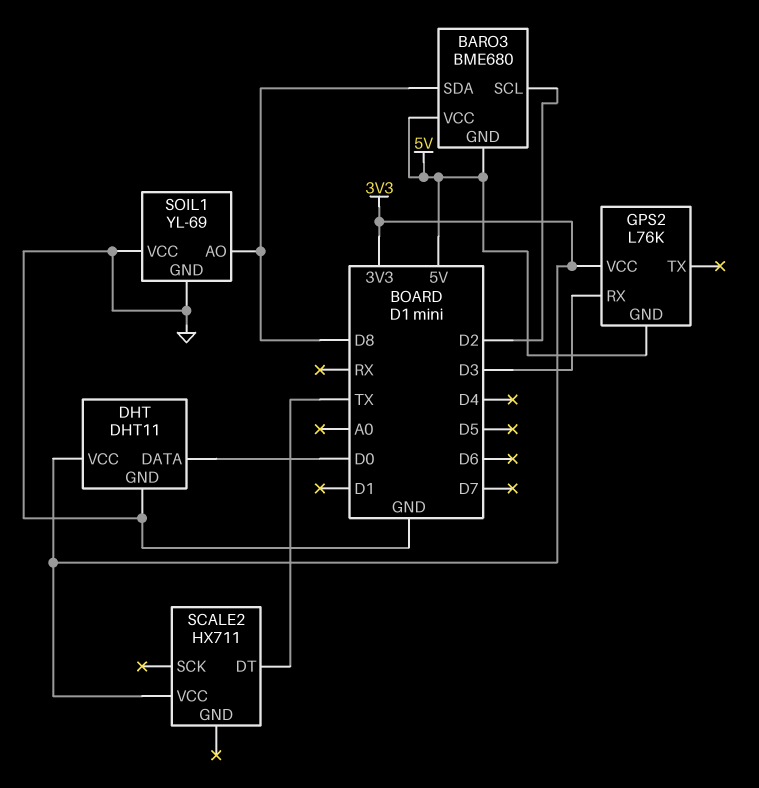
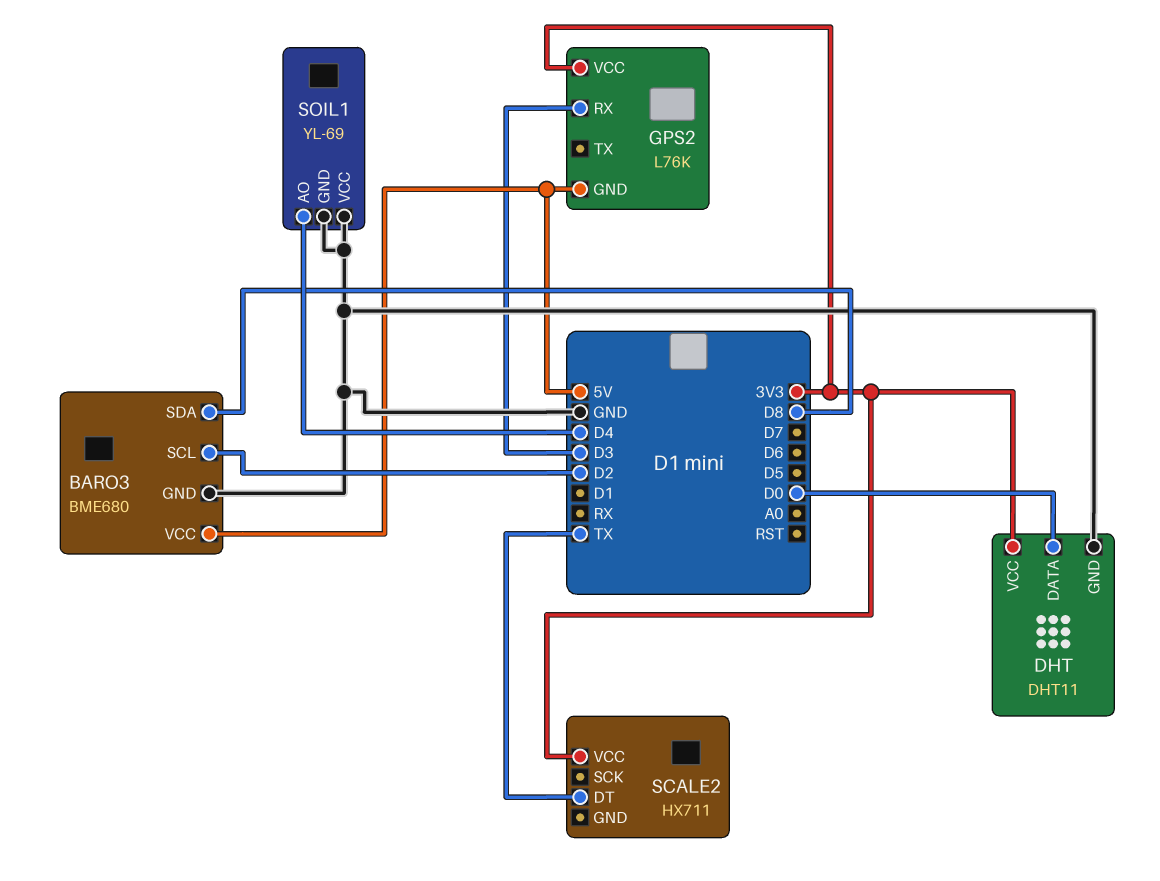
BARO3 pin GND: 5V -> GND
SOIL1 pin AO: D8 -> D4

